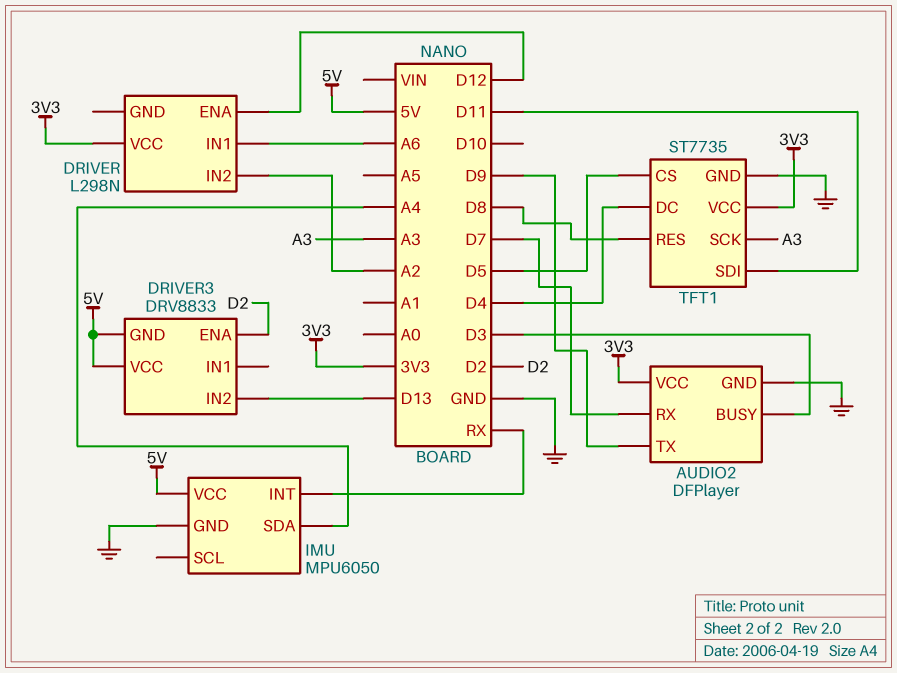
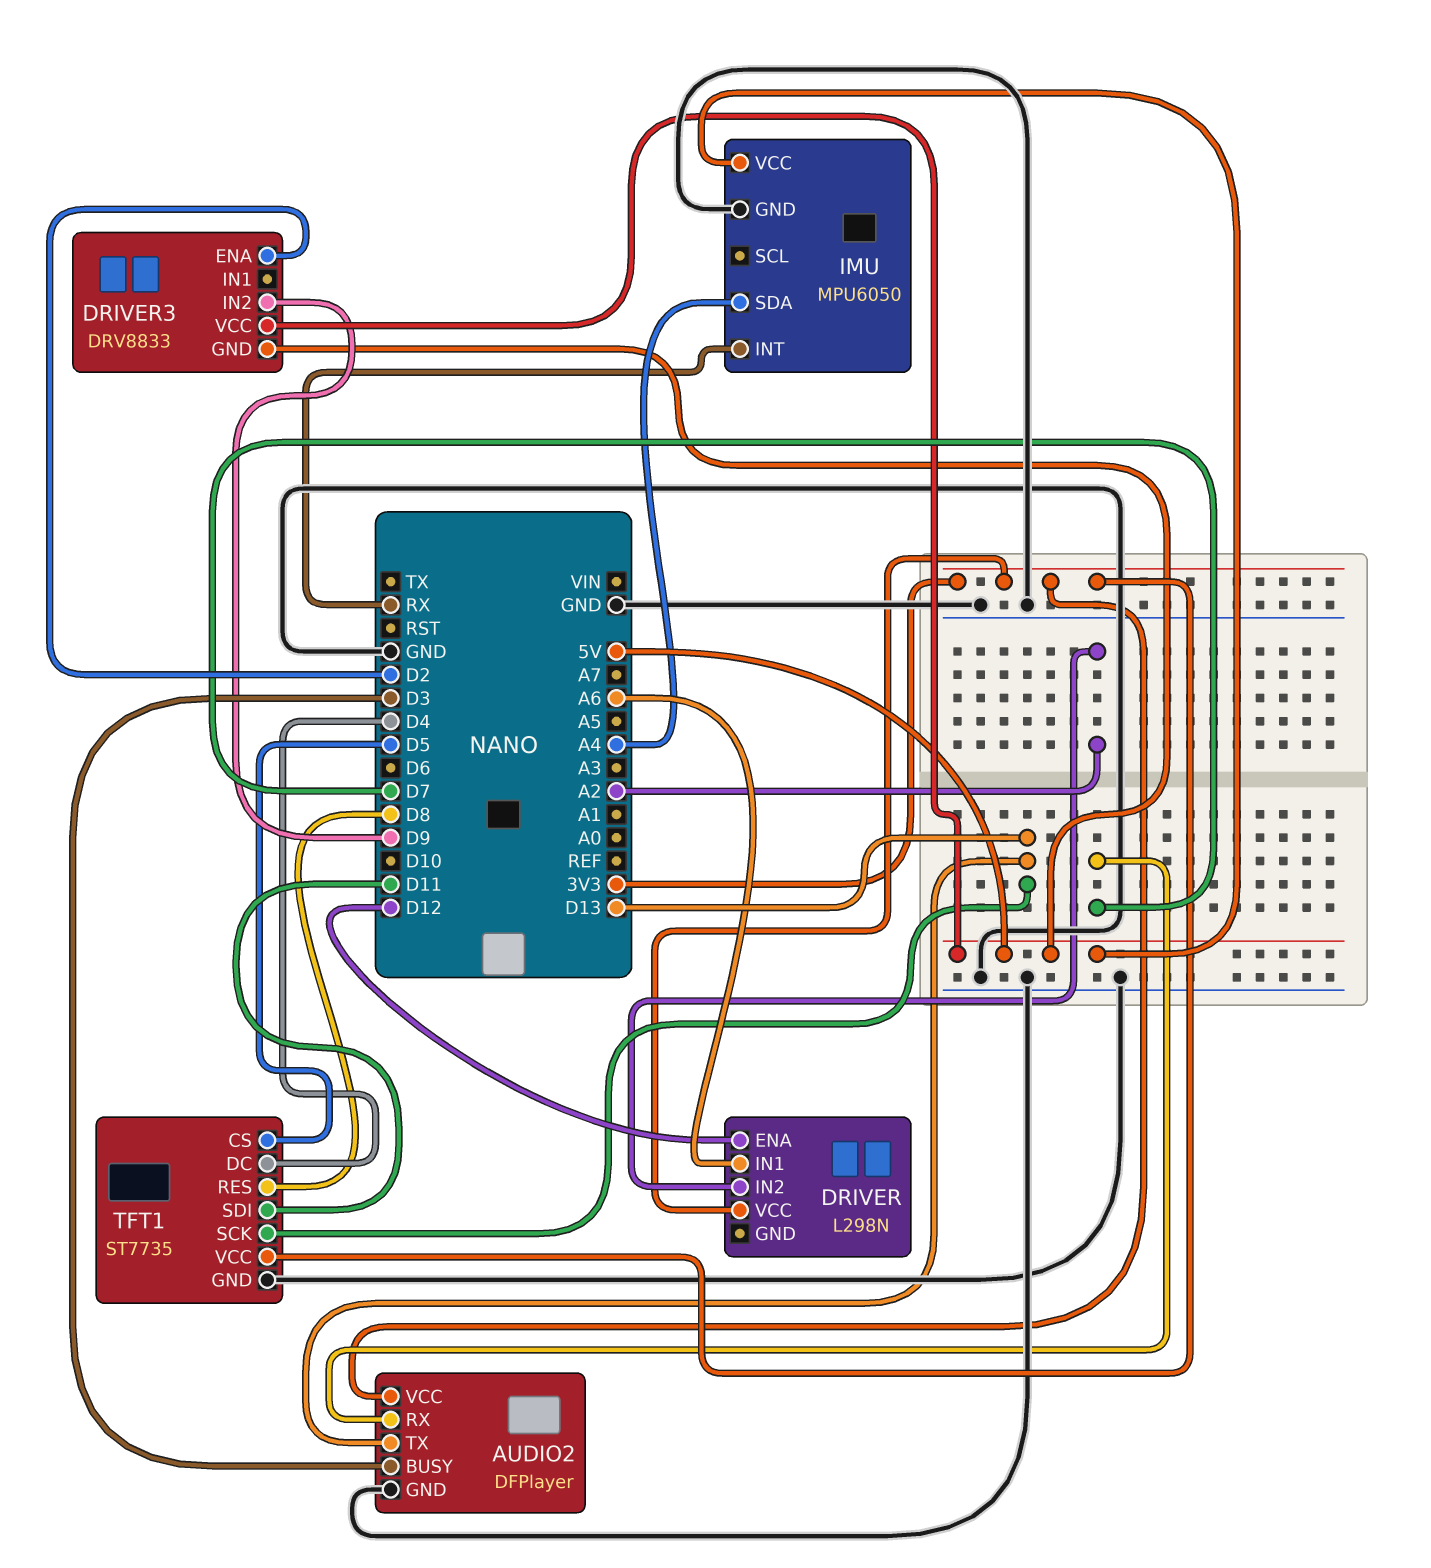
AUDIO2 pin TX: D9 -> D13
DRIVER3 pin IN2: D13 -> D9
TFT1 pin SCK: A3 -> D13

